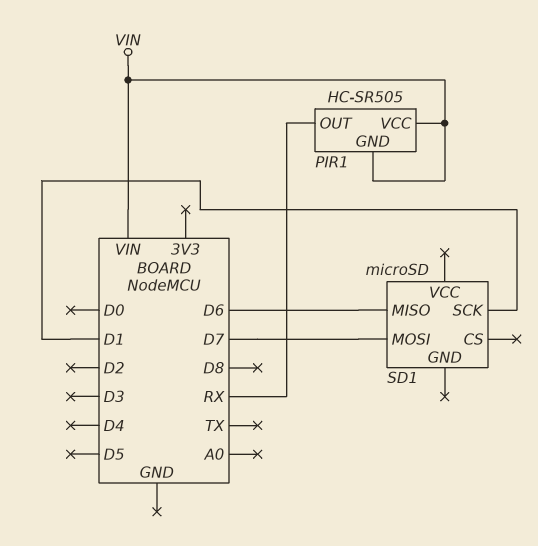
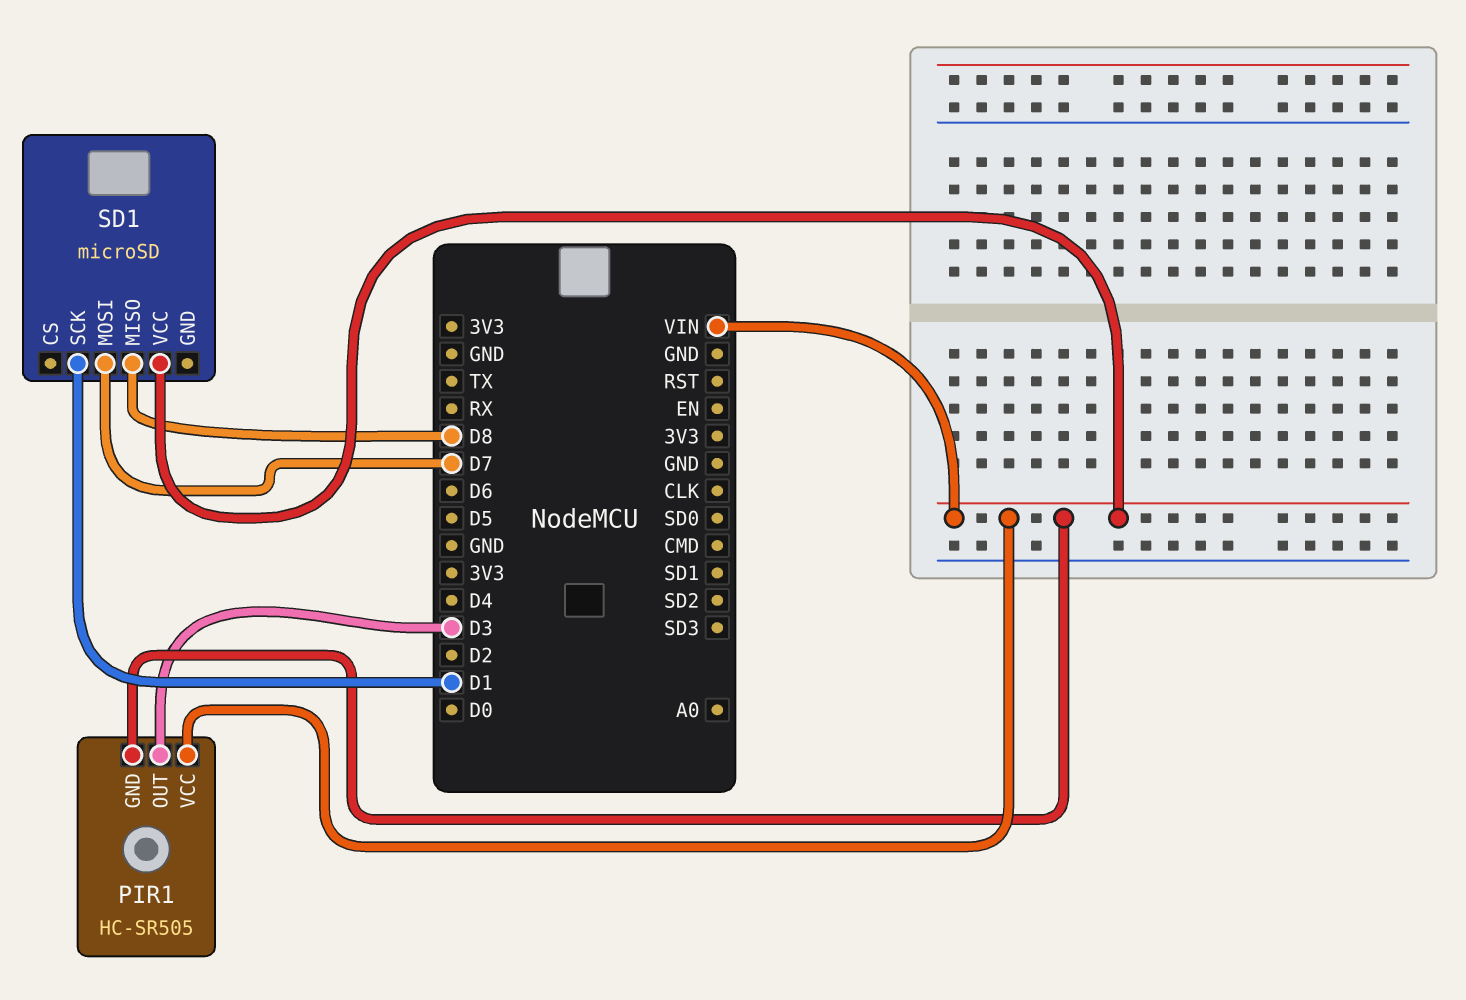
PIR1 pin OUT: RX -> D3
SD1 pin MISO: D6 -> D8
SD1 pin VCC: none -> VIN

